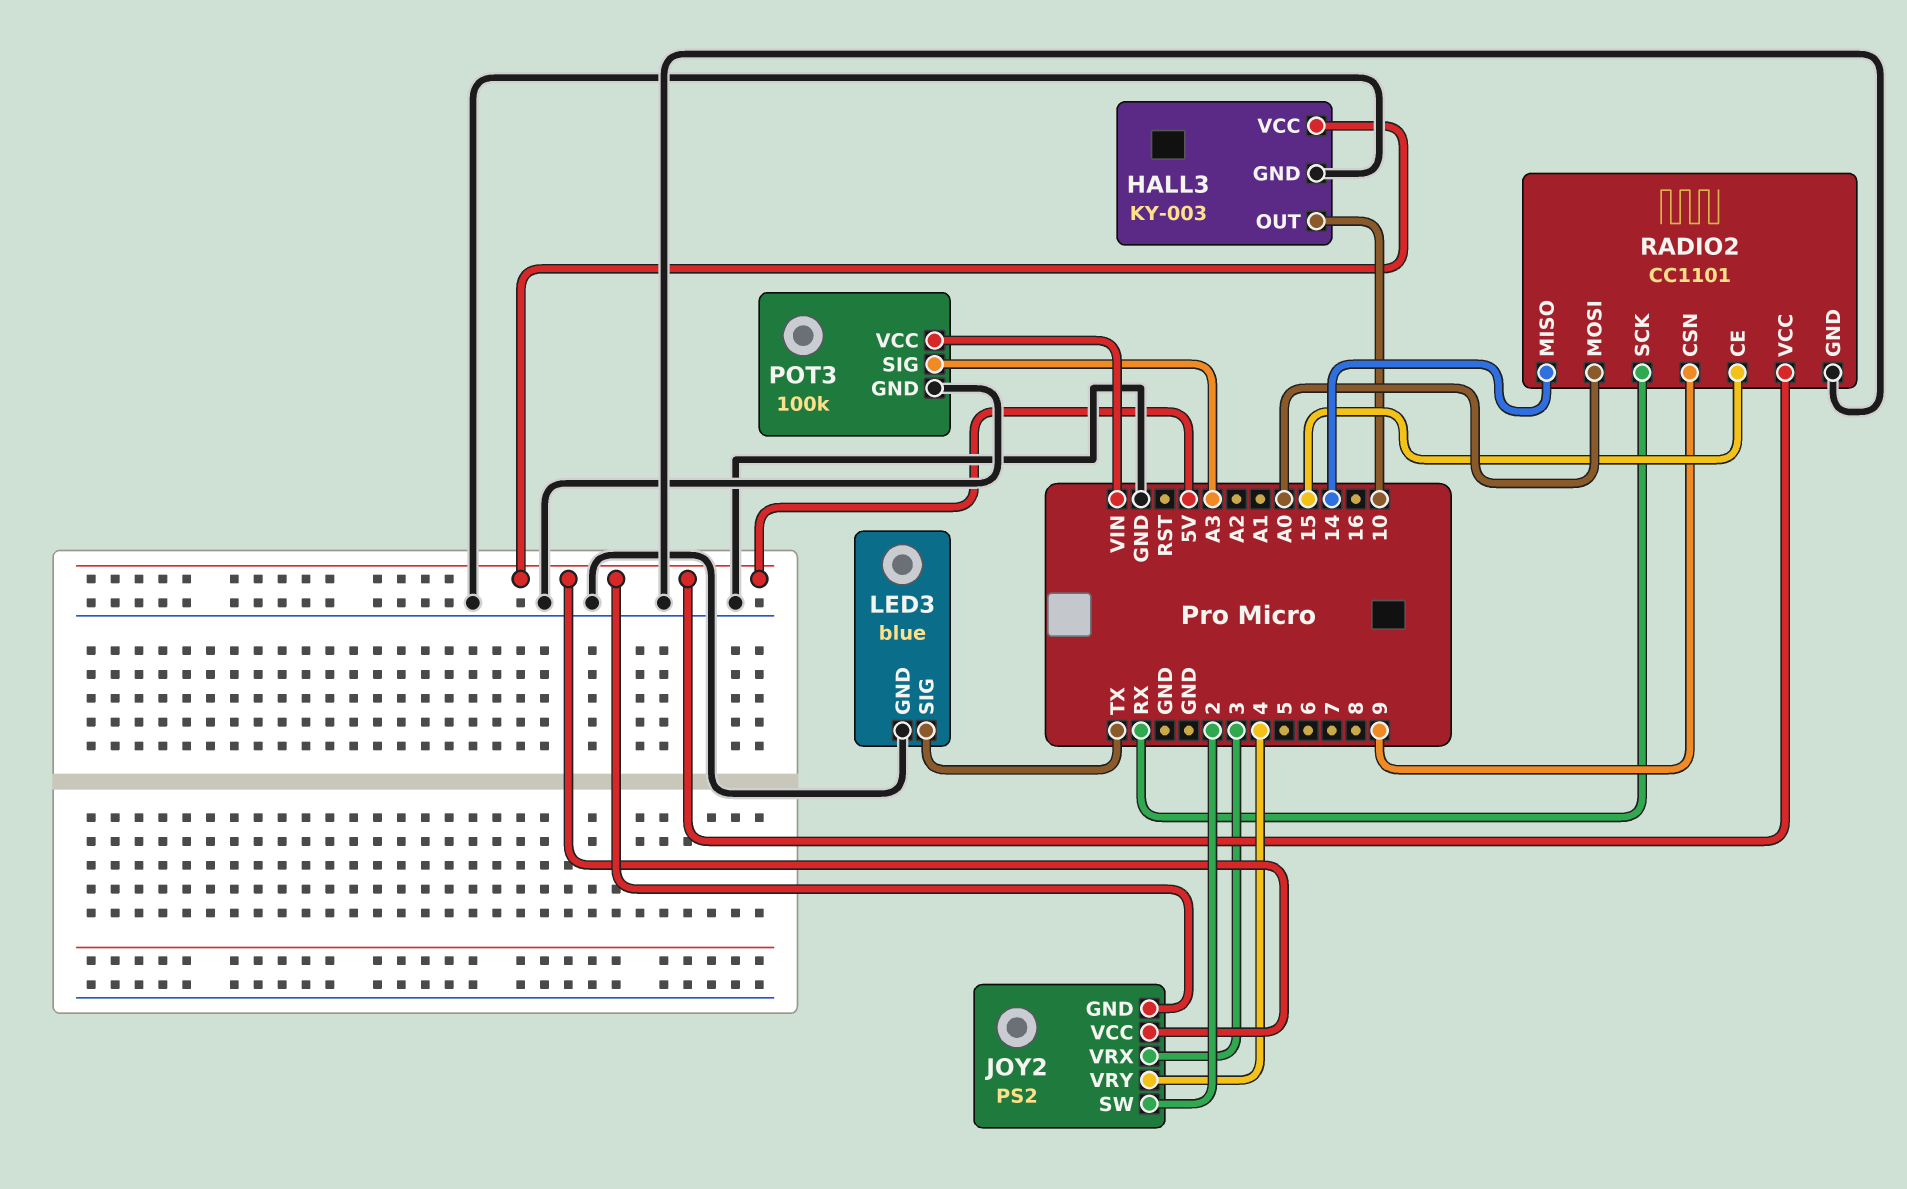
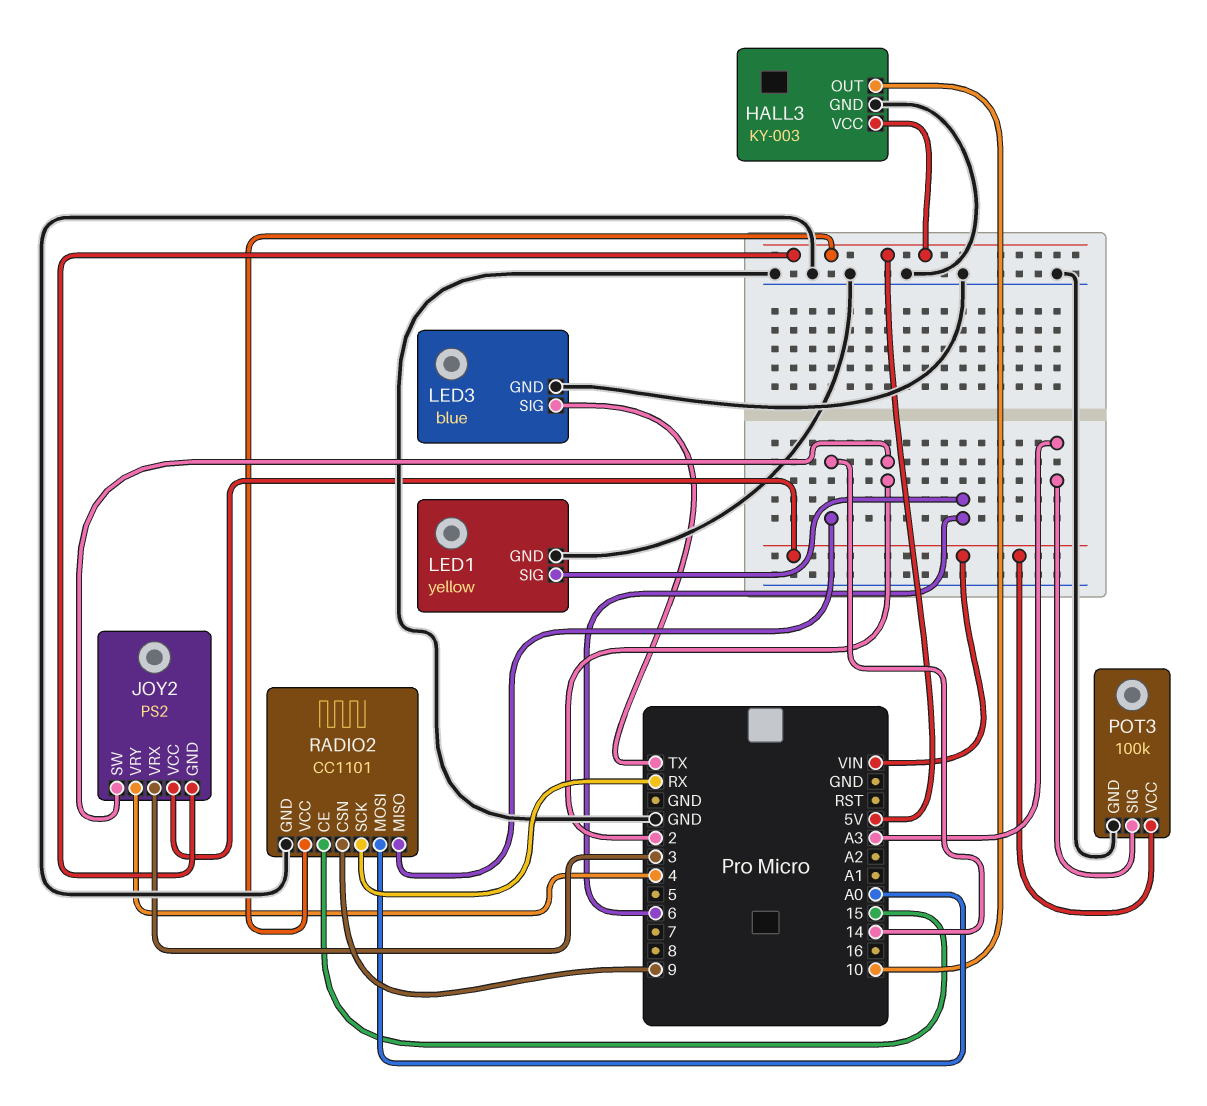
JOY2 pin VCC: 5V -> VIN
LED1: none -> yellow
LED1 pin GND: none -> GND
LED1 pin SIG: none -> 6

